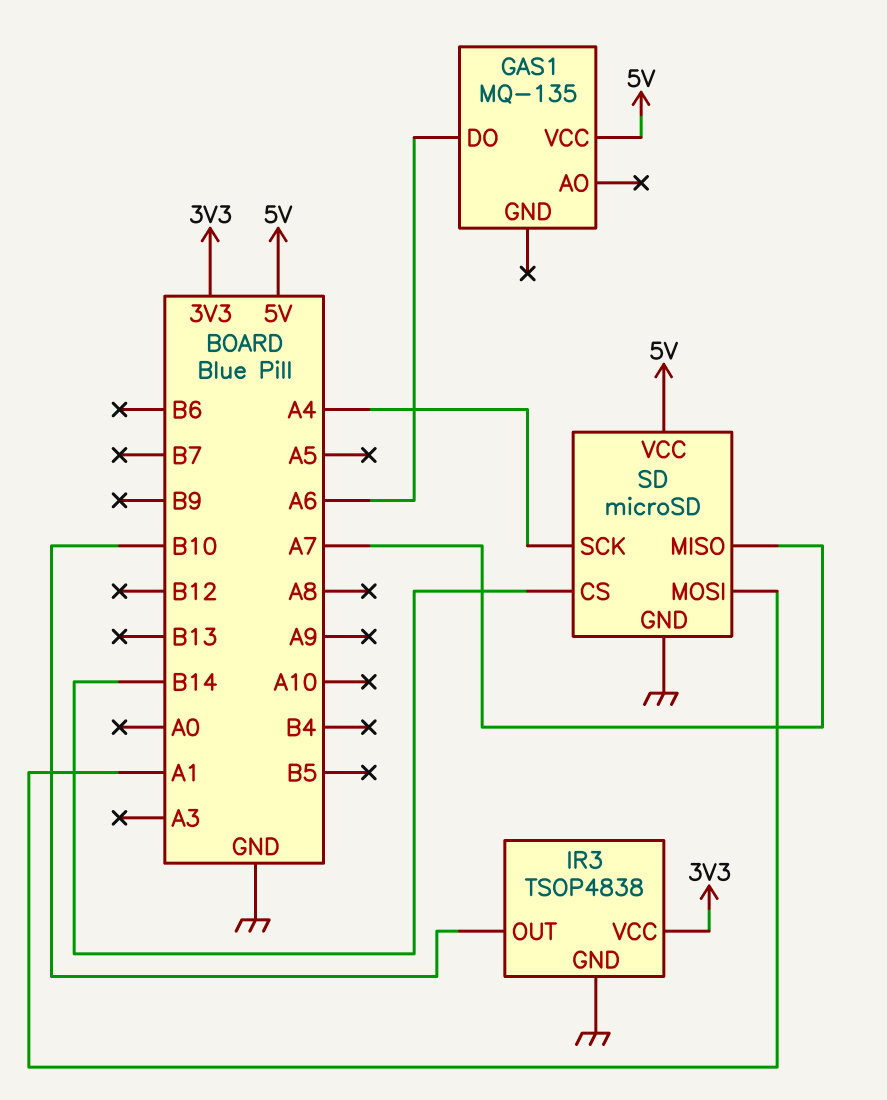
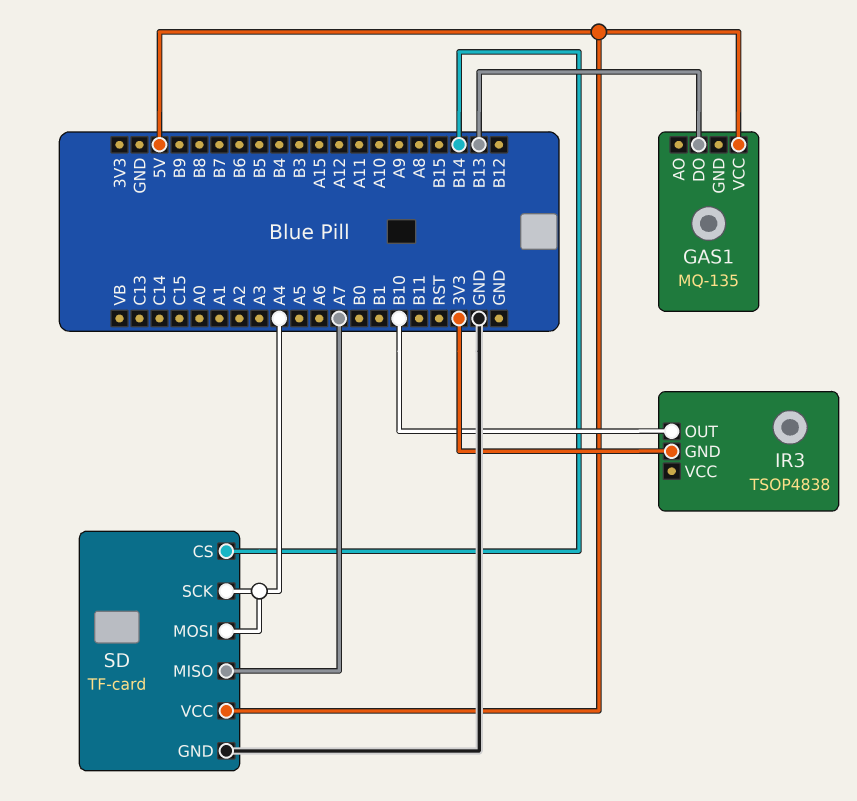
GAS1 pin DO: A6 -> B13
IR3 pin GND: GND -> 3V3
IR3 pin VCC: 3V3 -> none
SD: microSD -> TF-card
SD pin MOSI: A1 -> A4

